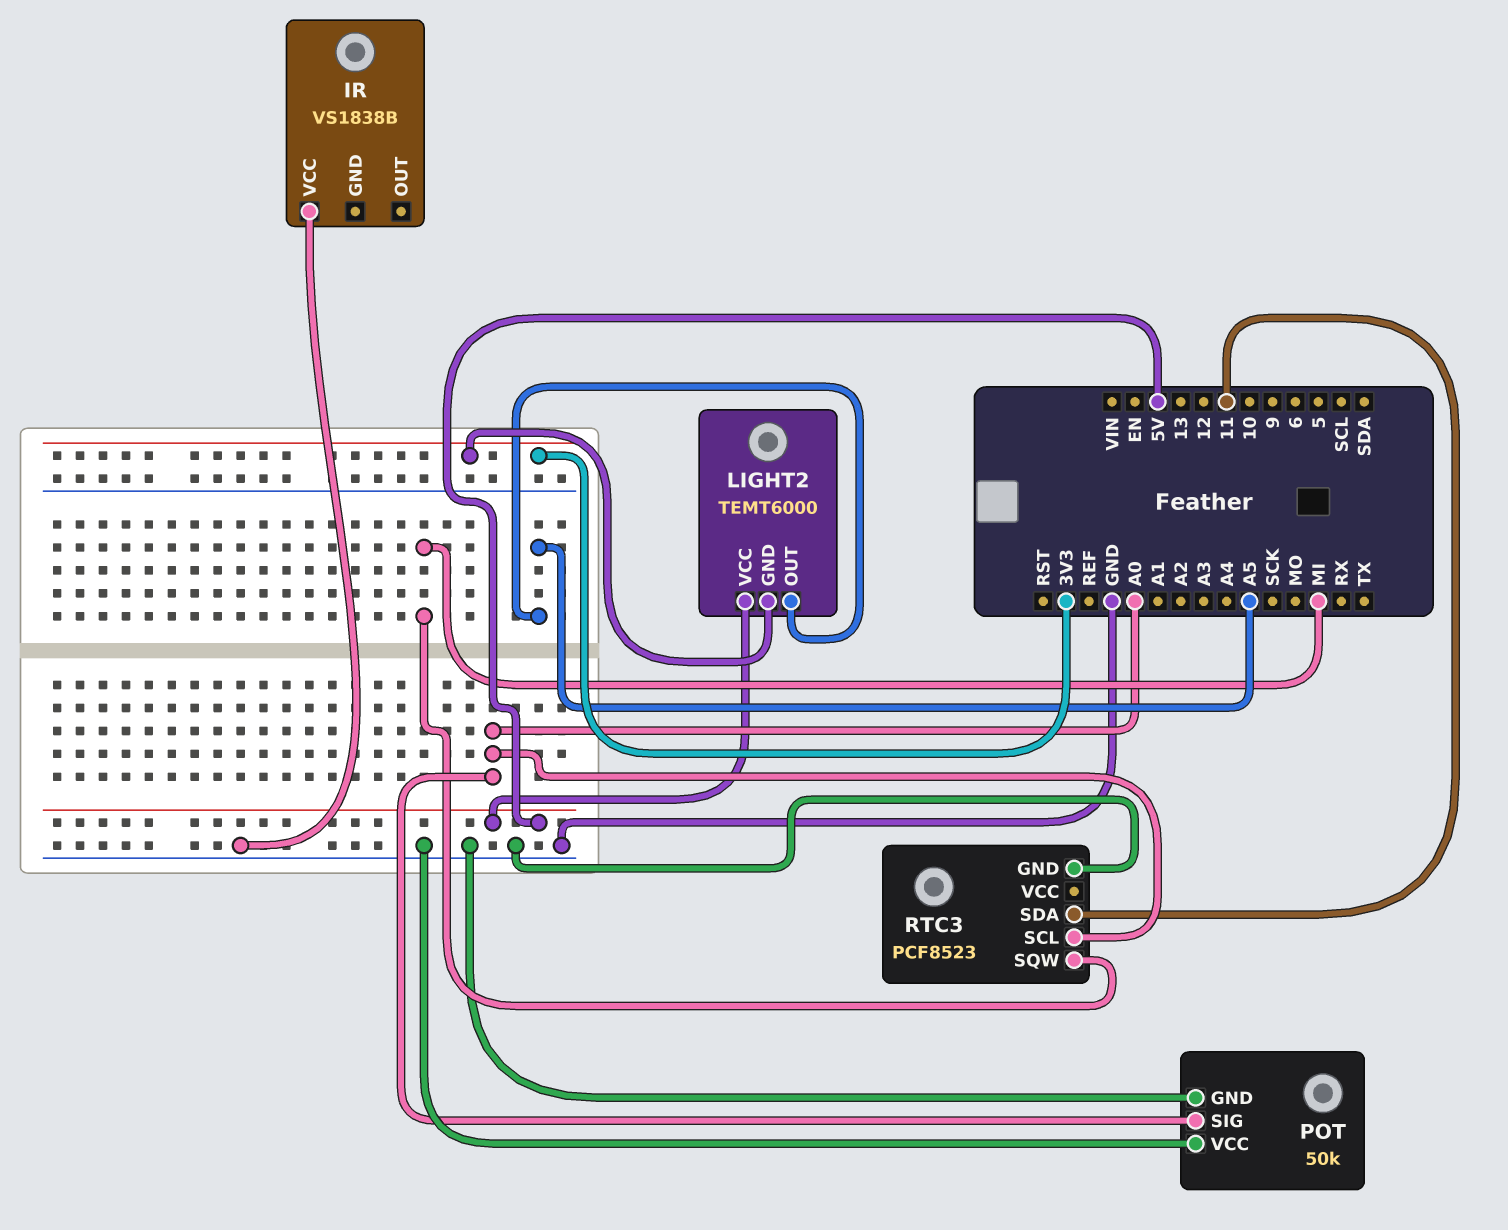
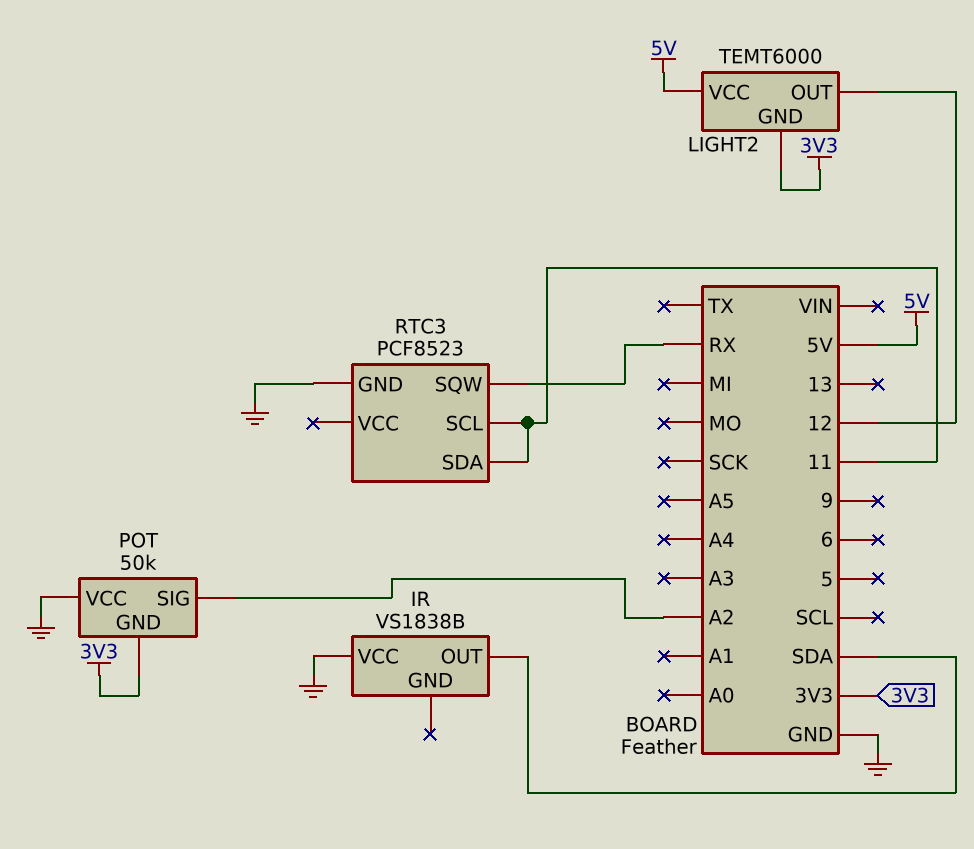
IR pin OUT: none -> SDA
LIGHT2 pin OUT: A5 -> 12
POT pin GND: GND -> 3V3
POT pin SIG: A0 -> A2
RTC3 pin SCL: A0 -> 11
RTC3 pin SQW: MI -> RX

